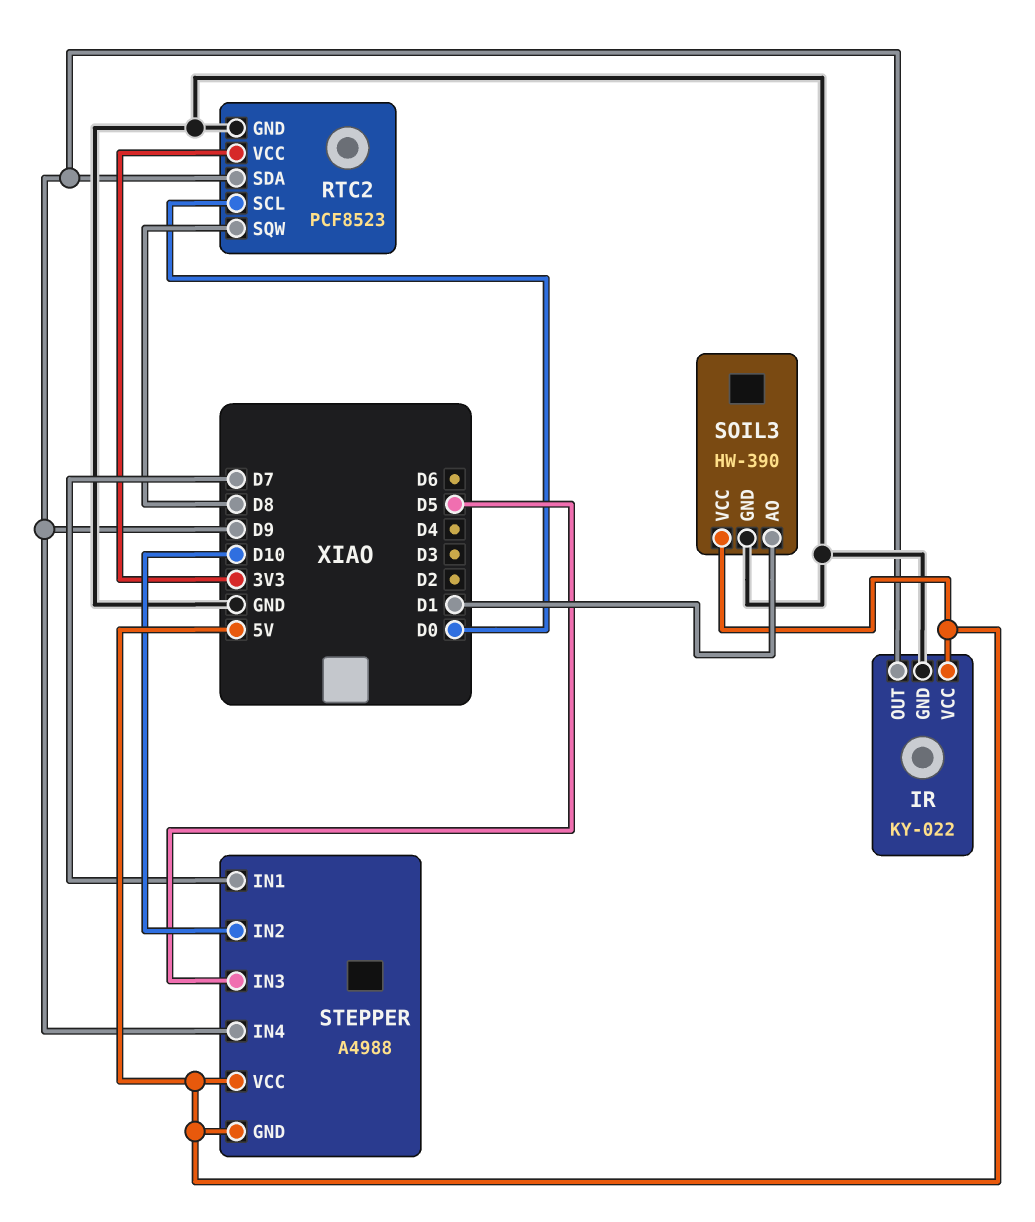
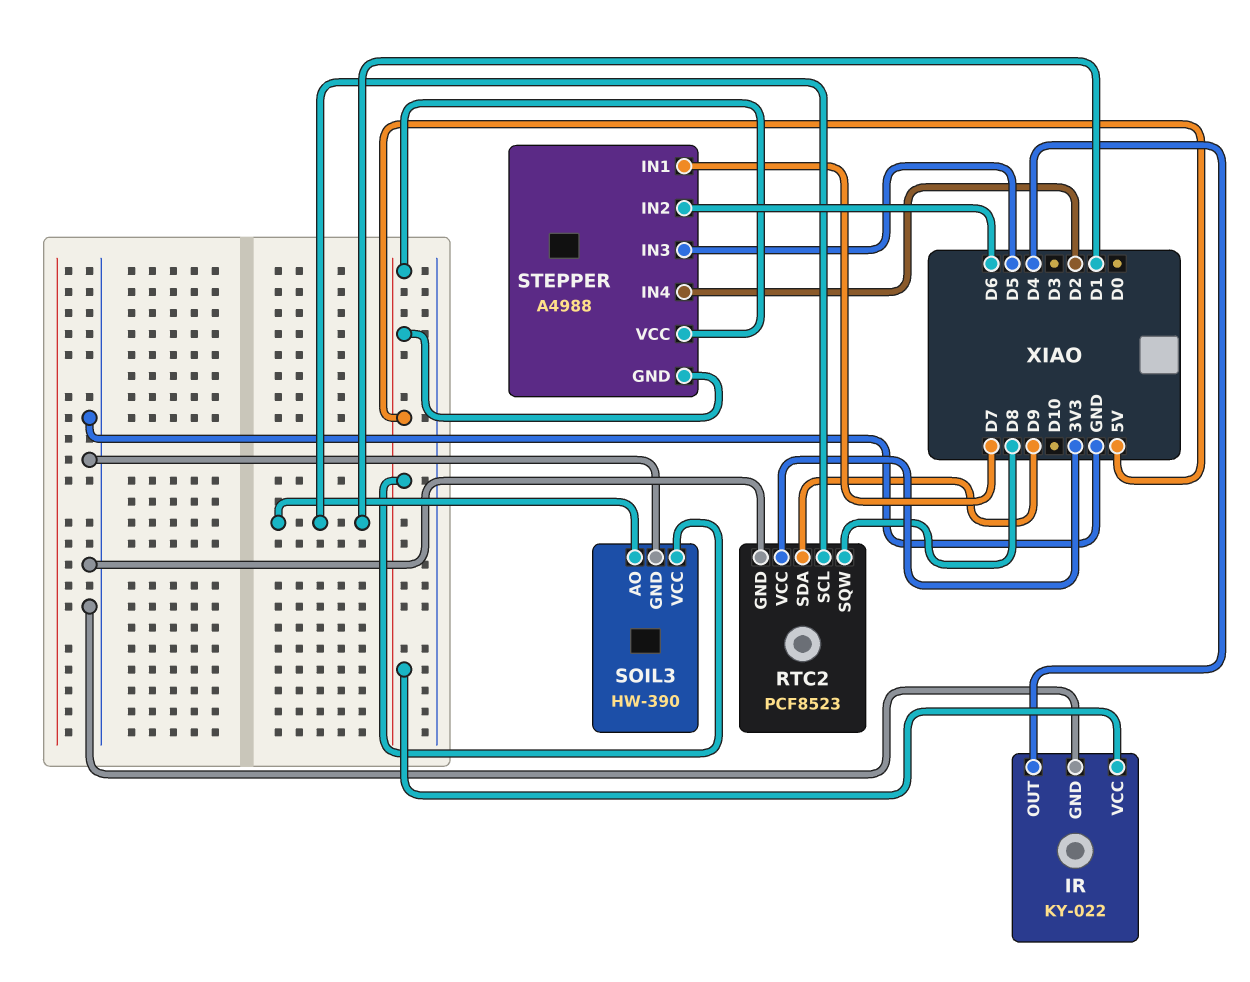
IR pin OUT: D9 -> D4
RTC2 pin SCL: D0 -> D1
STEPPER pin IN2: D10 -> D6
STEPPER pin IN4: D9 -> D2

